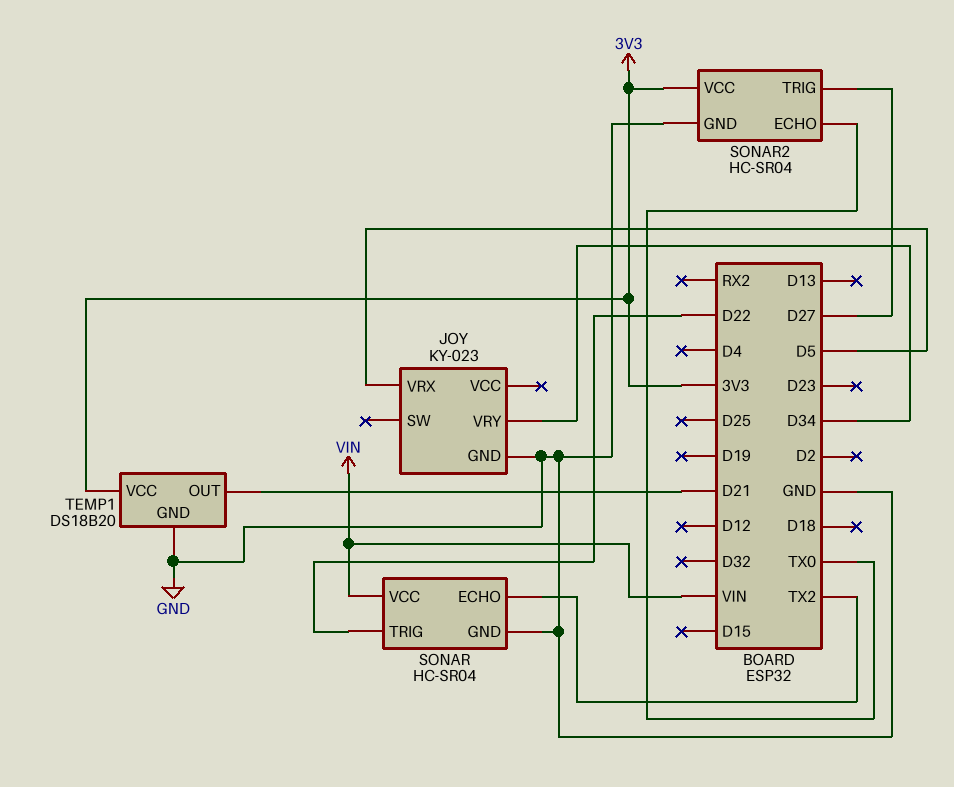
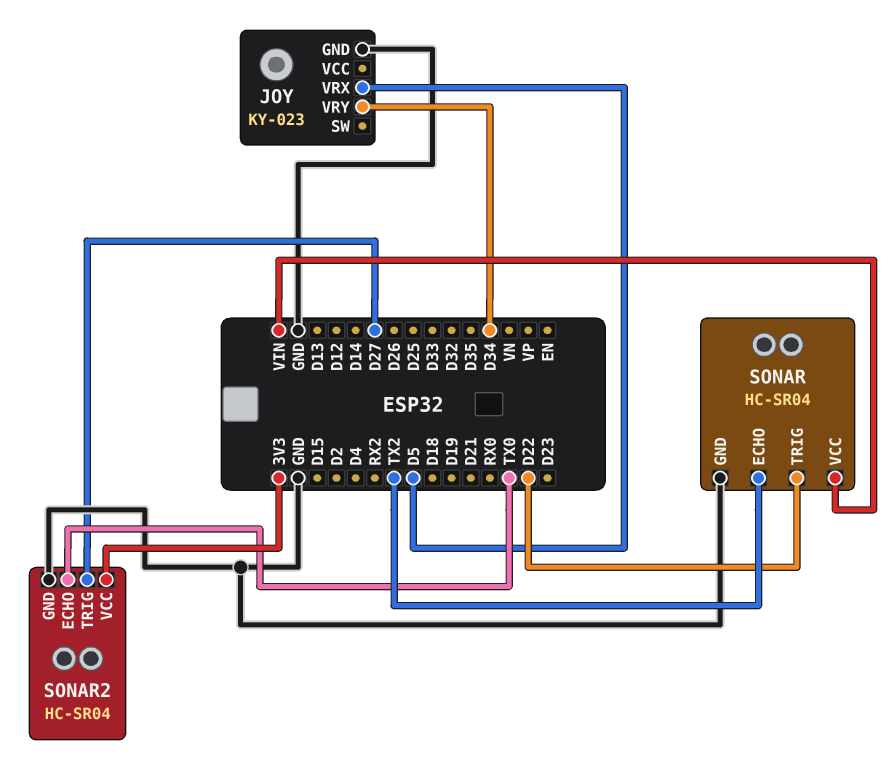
TEMP1: DS18B20 -> none
TEMP1 pin GND: GND -> none
TEMP1 pin OUT: D21 -> none
TEMP1 pin VCC: 3V3 -> none

